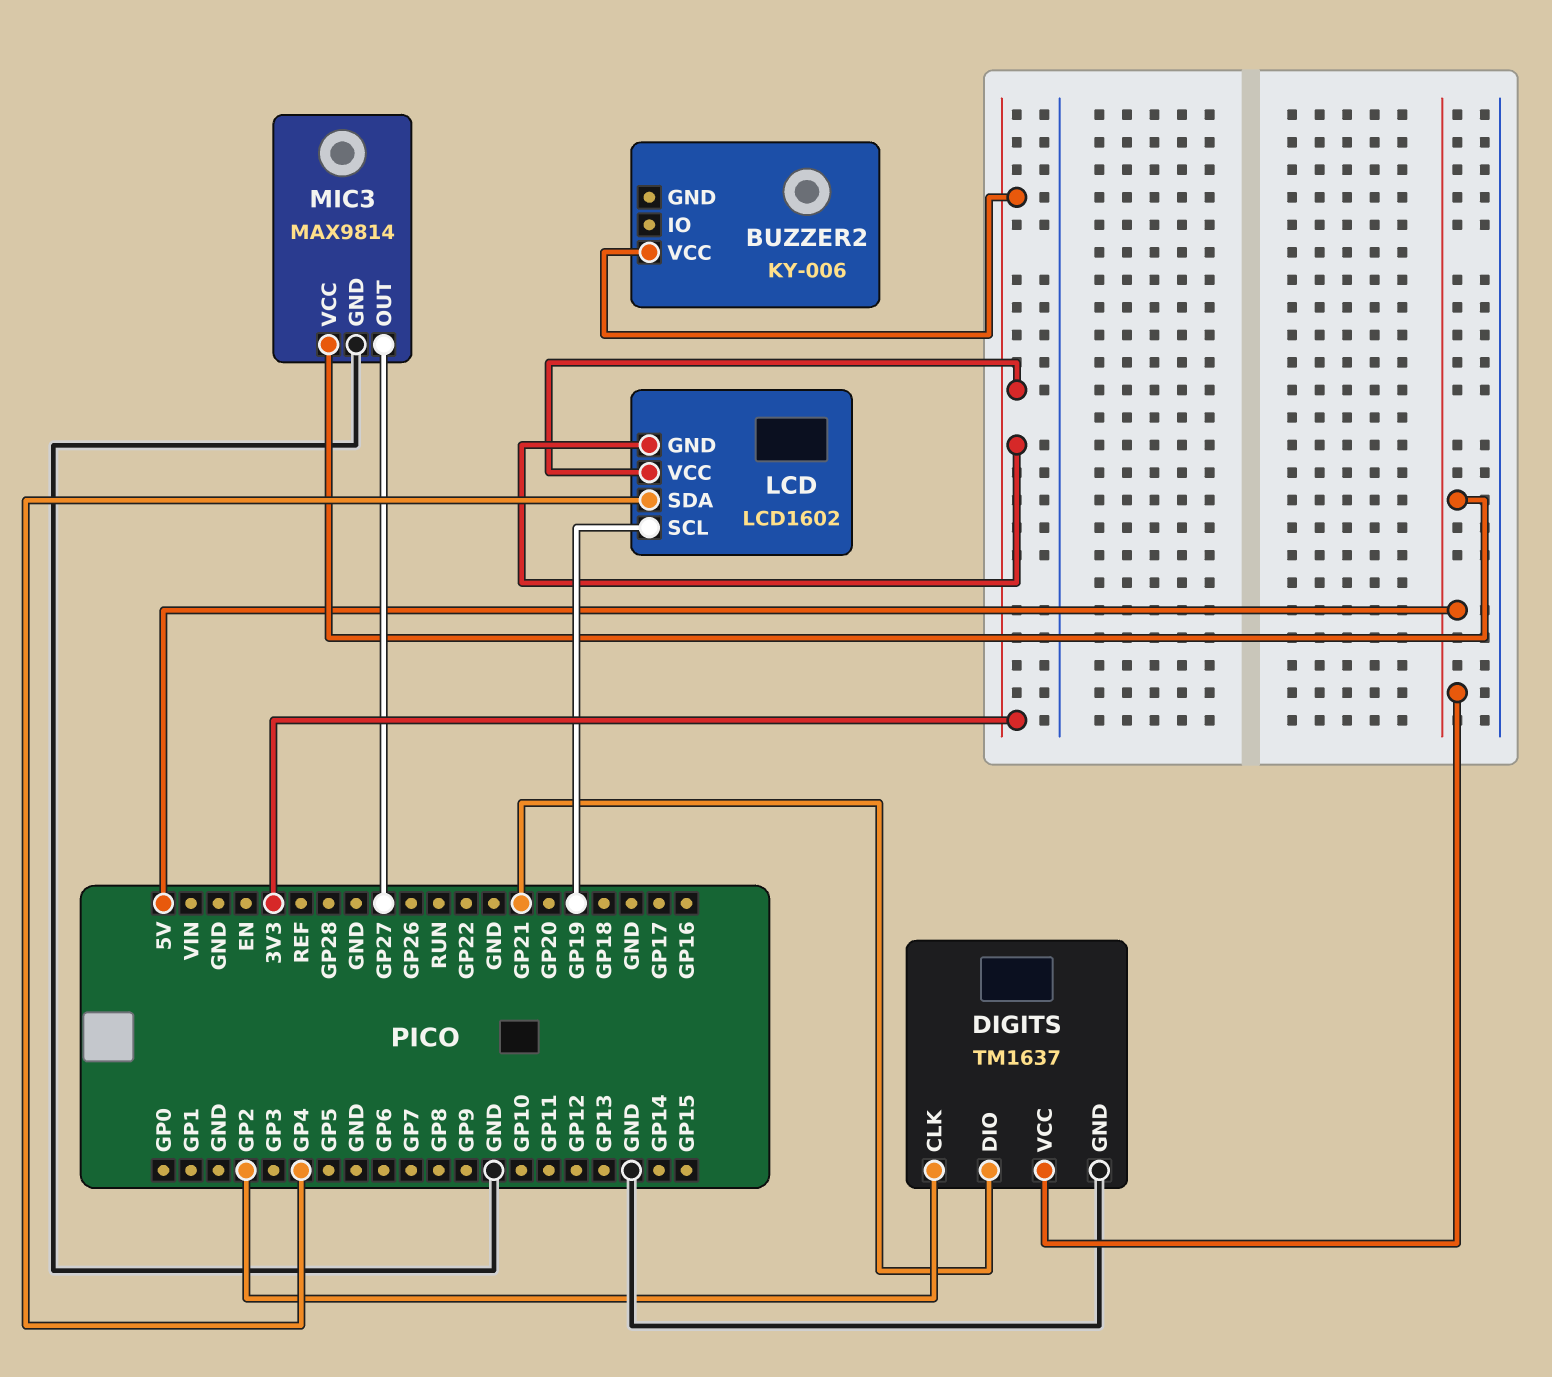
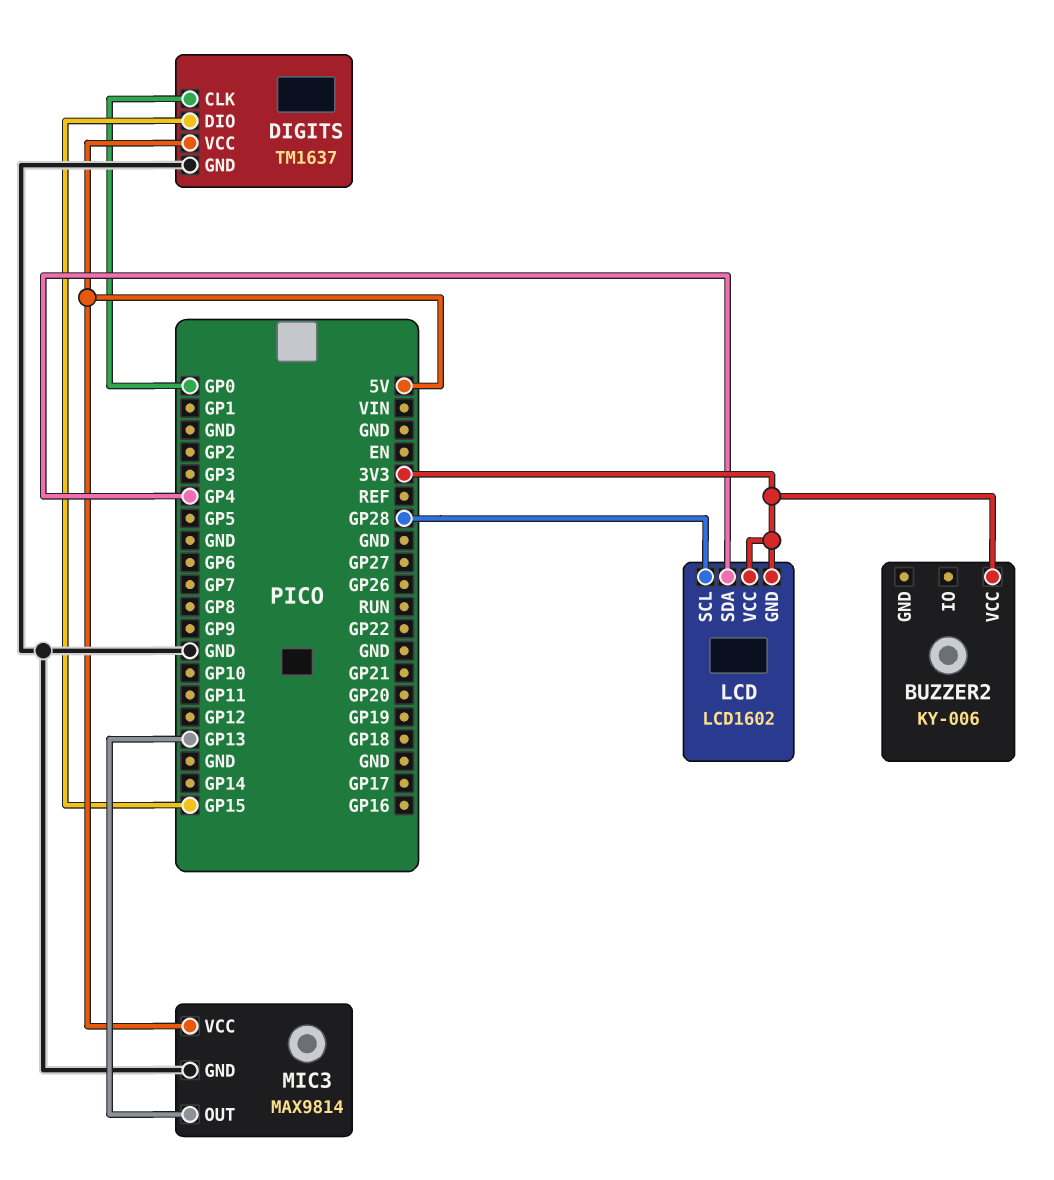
DIGITS pin CLK: GP2 -> GP0
DIGITS pin DIO: GP21 -> GP15
LCD pin SCL: GP19 -> GP28
MIC3 pin OUT: GP27 -> GP13

